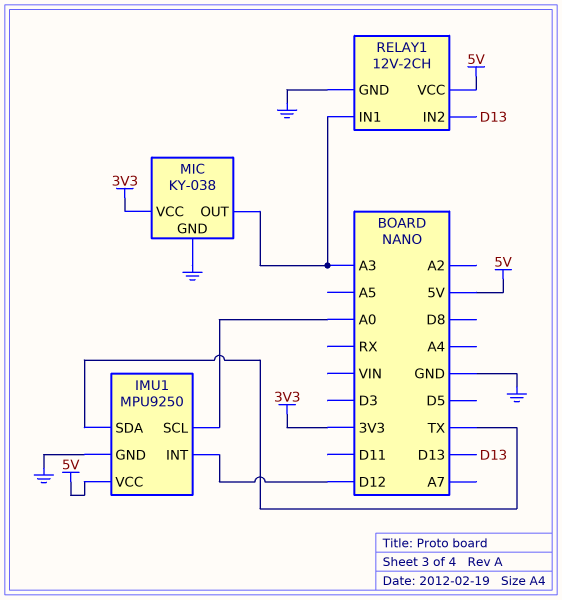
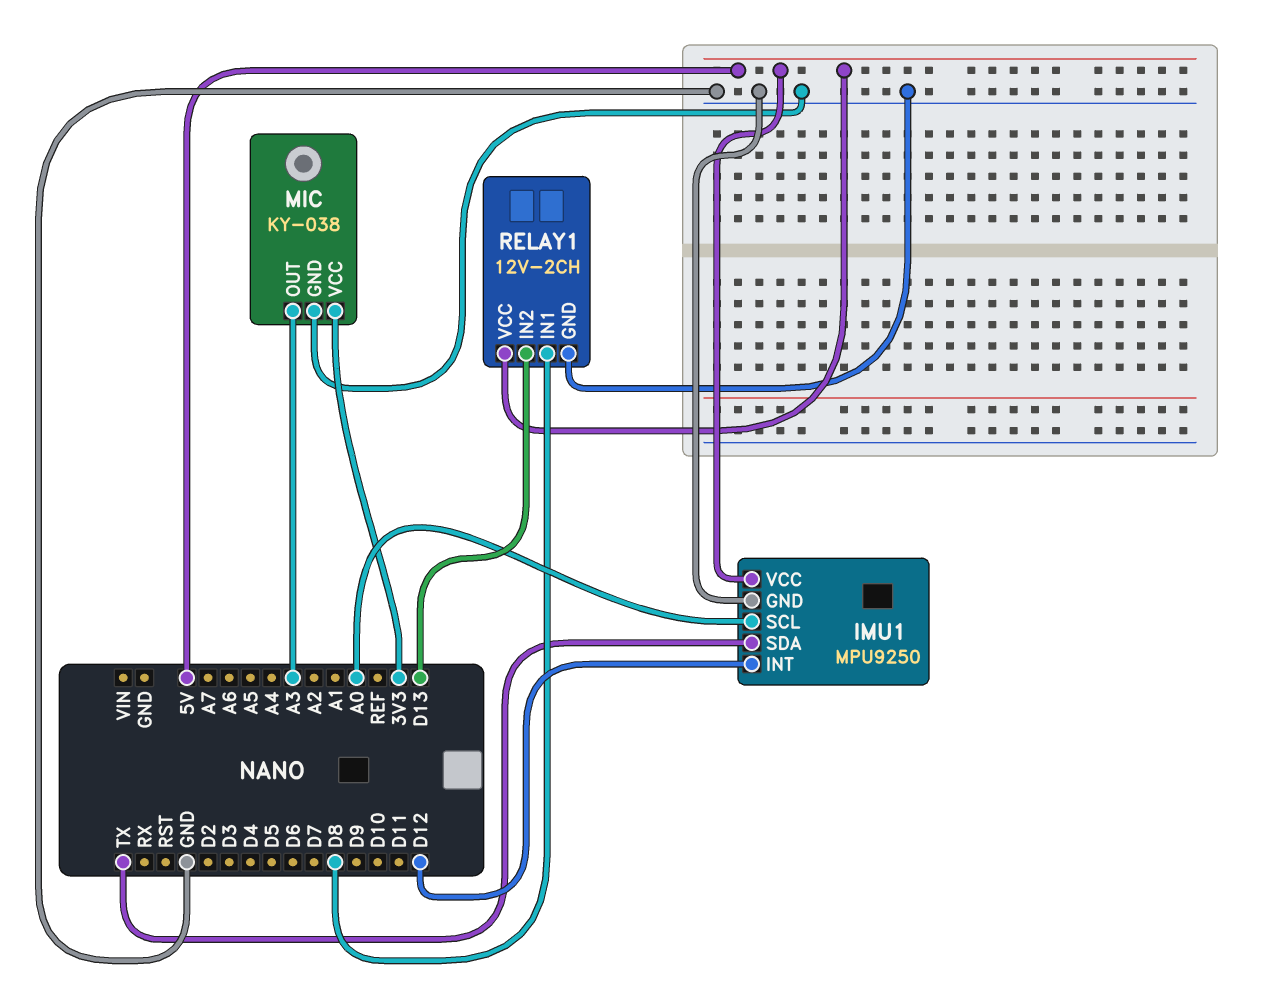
RELAY1 pin IN1: A3 -> D8

